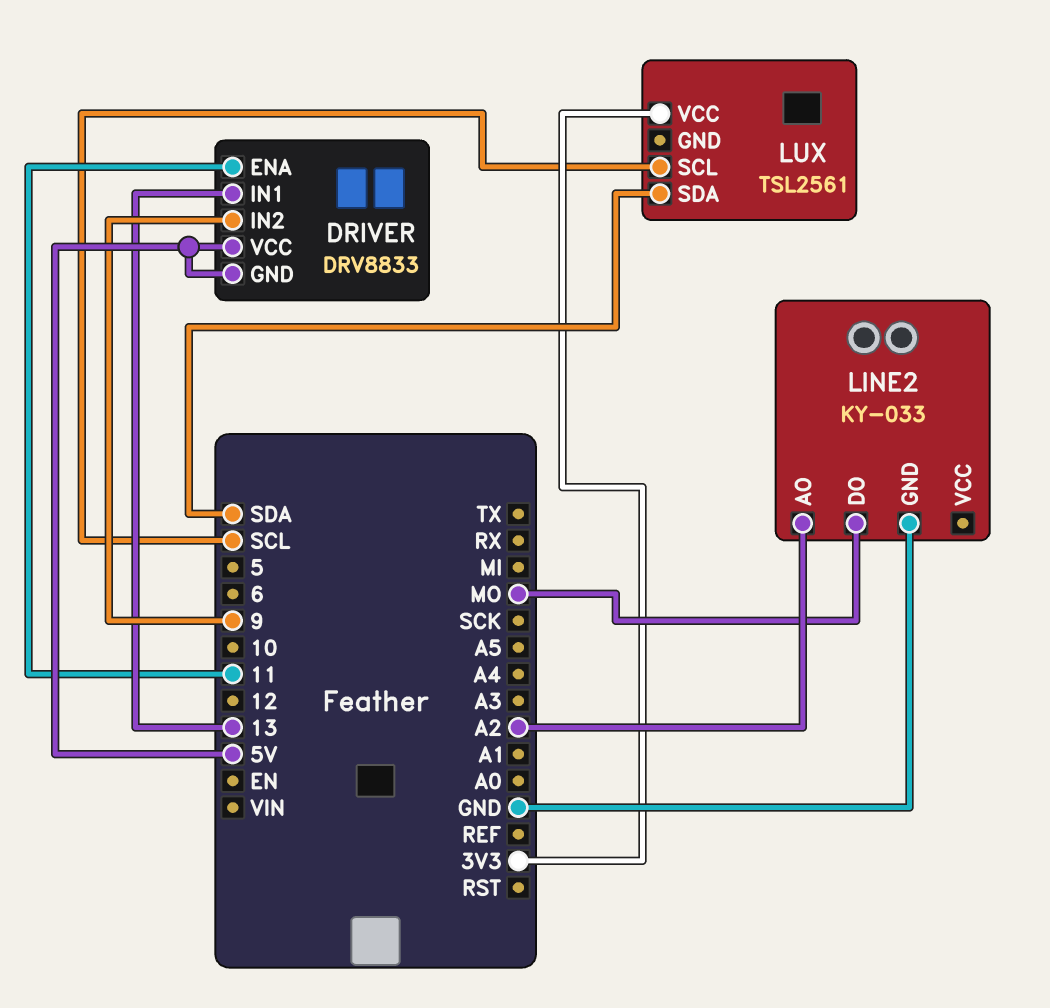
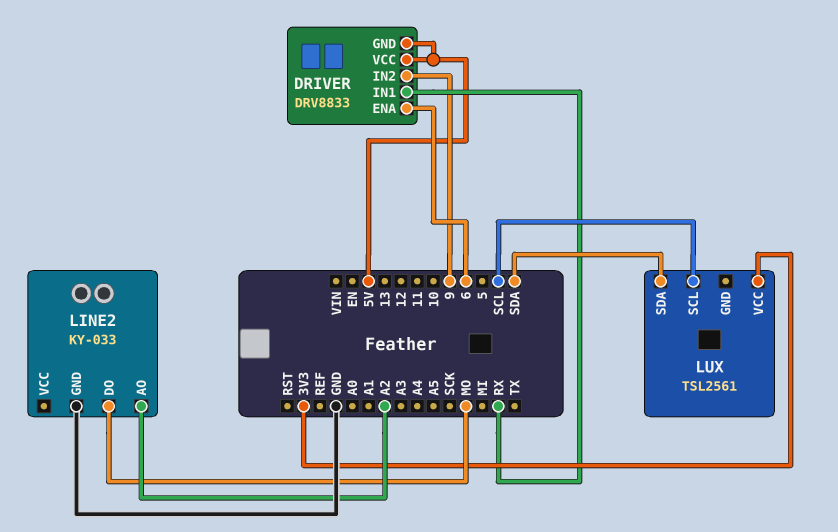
DRIVER pin ENA: 11 -> 6
DRIVER pin IN1: 13 -> RX

